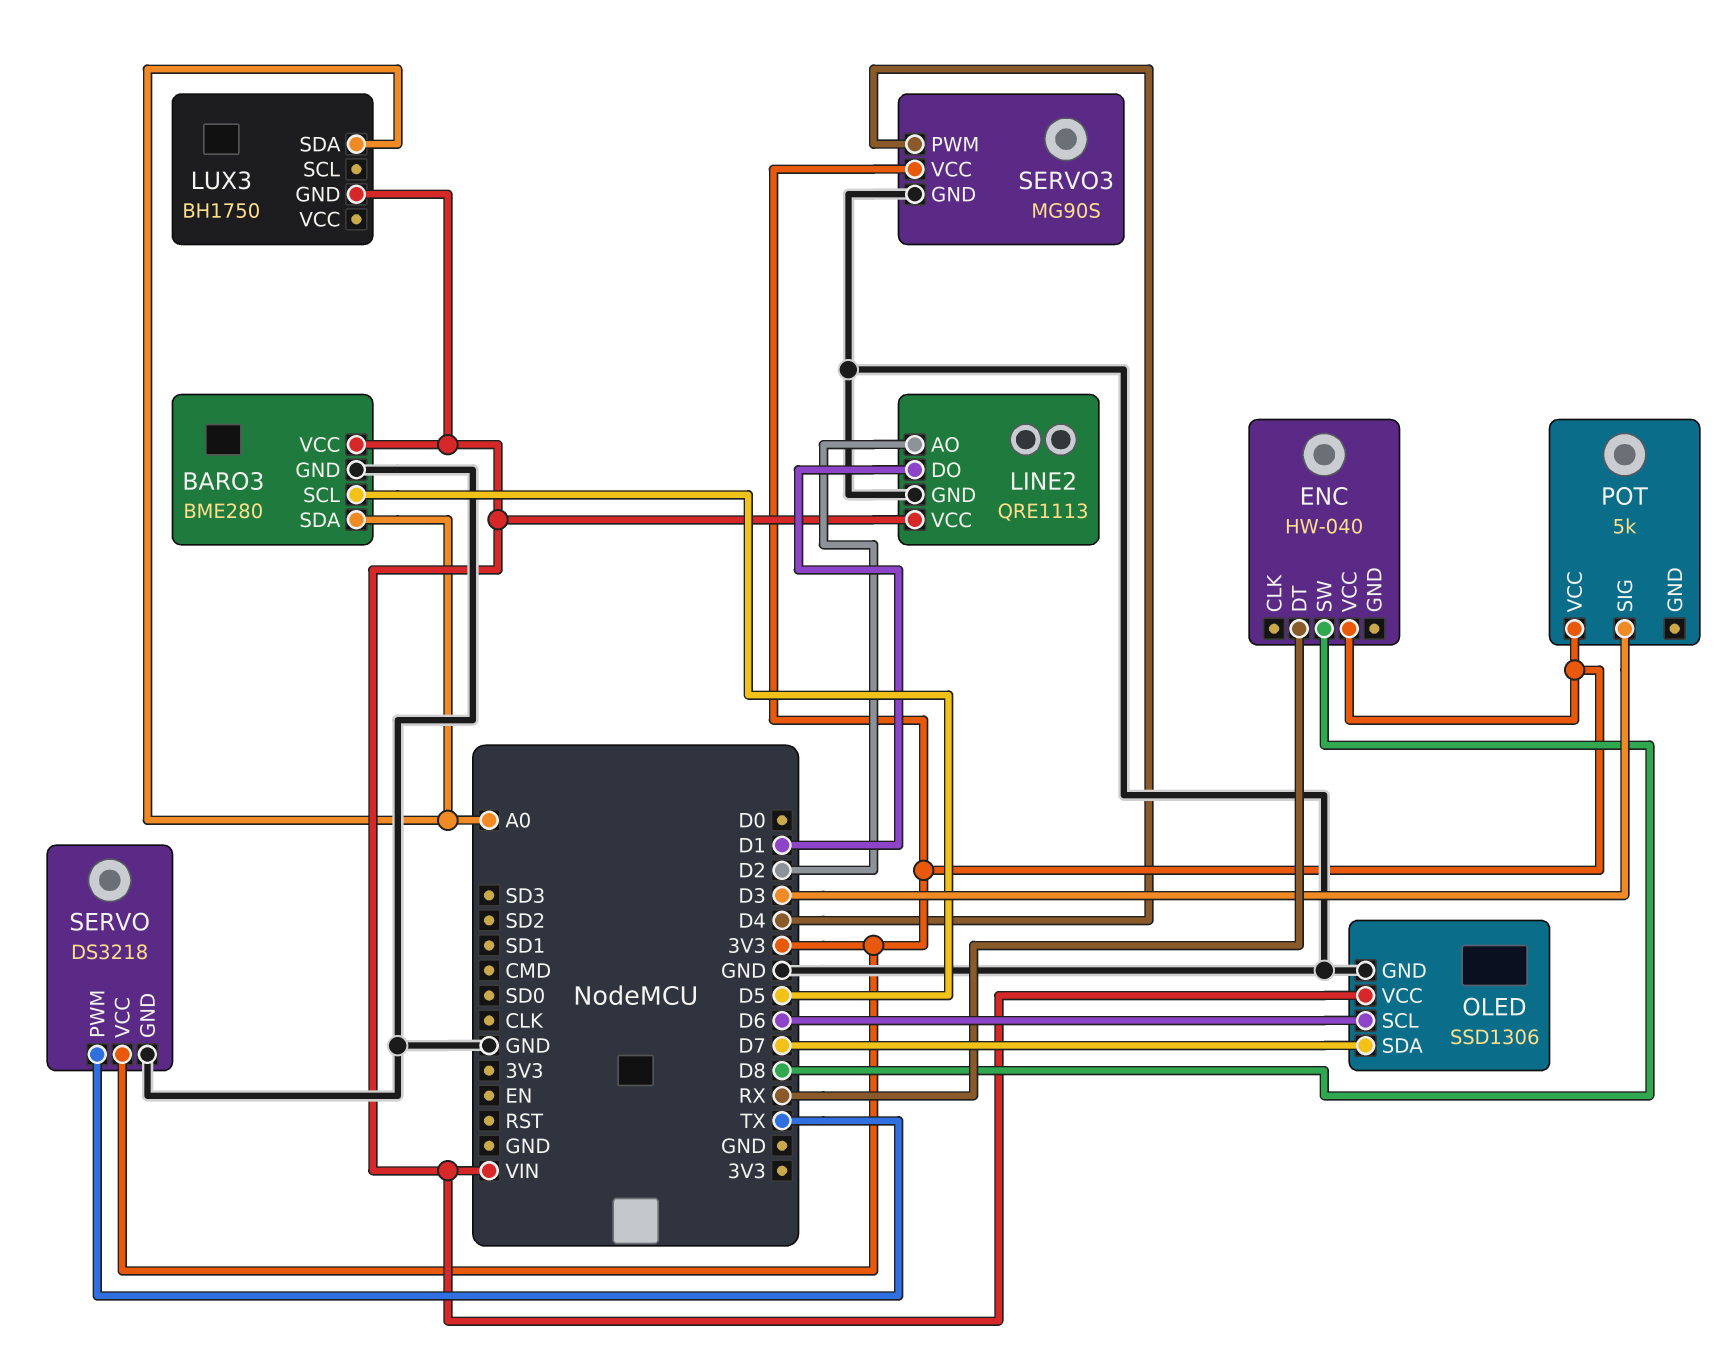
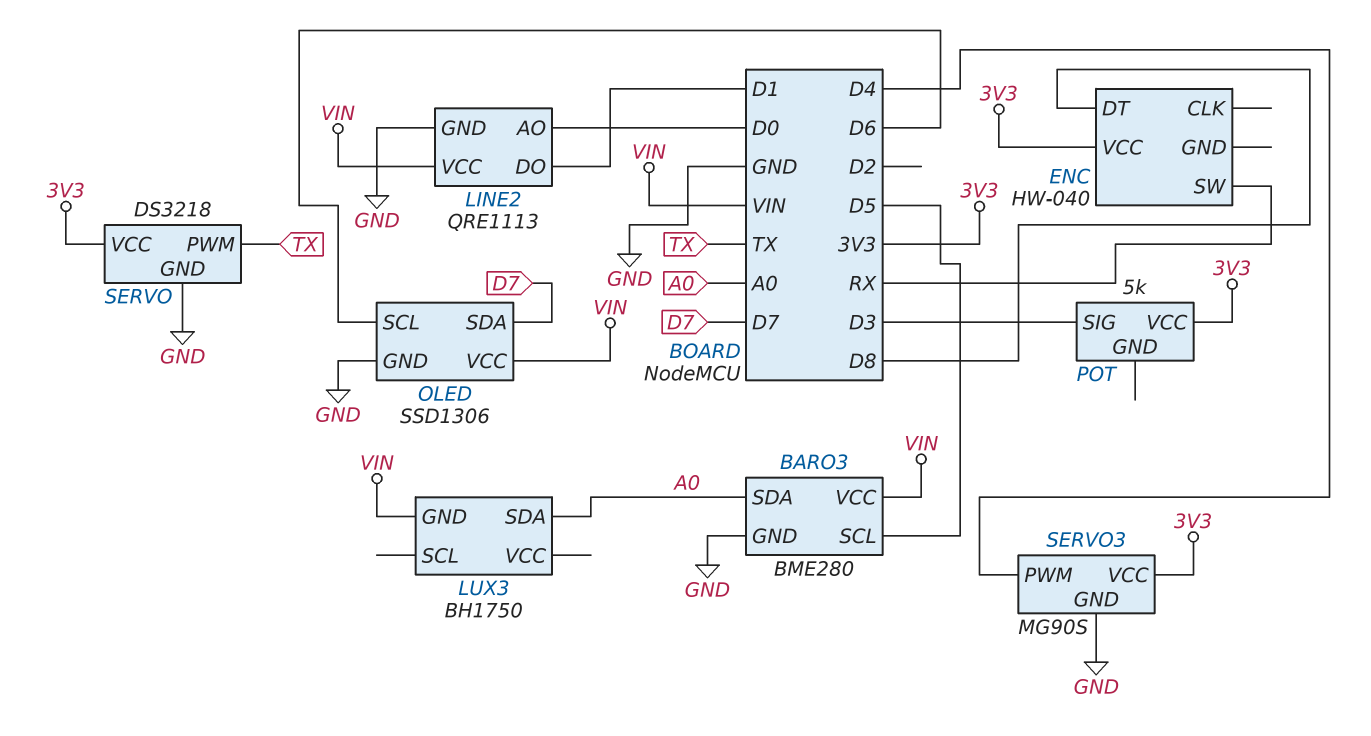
ENC pin DT: RX -> D8
ENC pin SW: D8 -> RX
LINE2 pin AO: D2 -> D0

